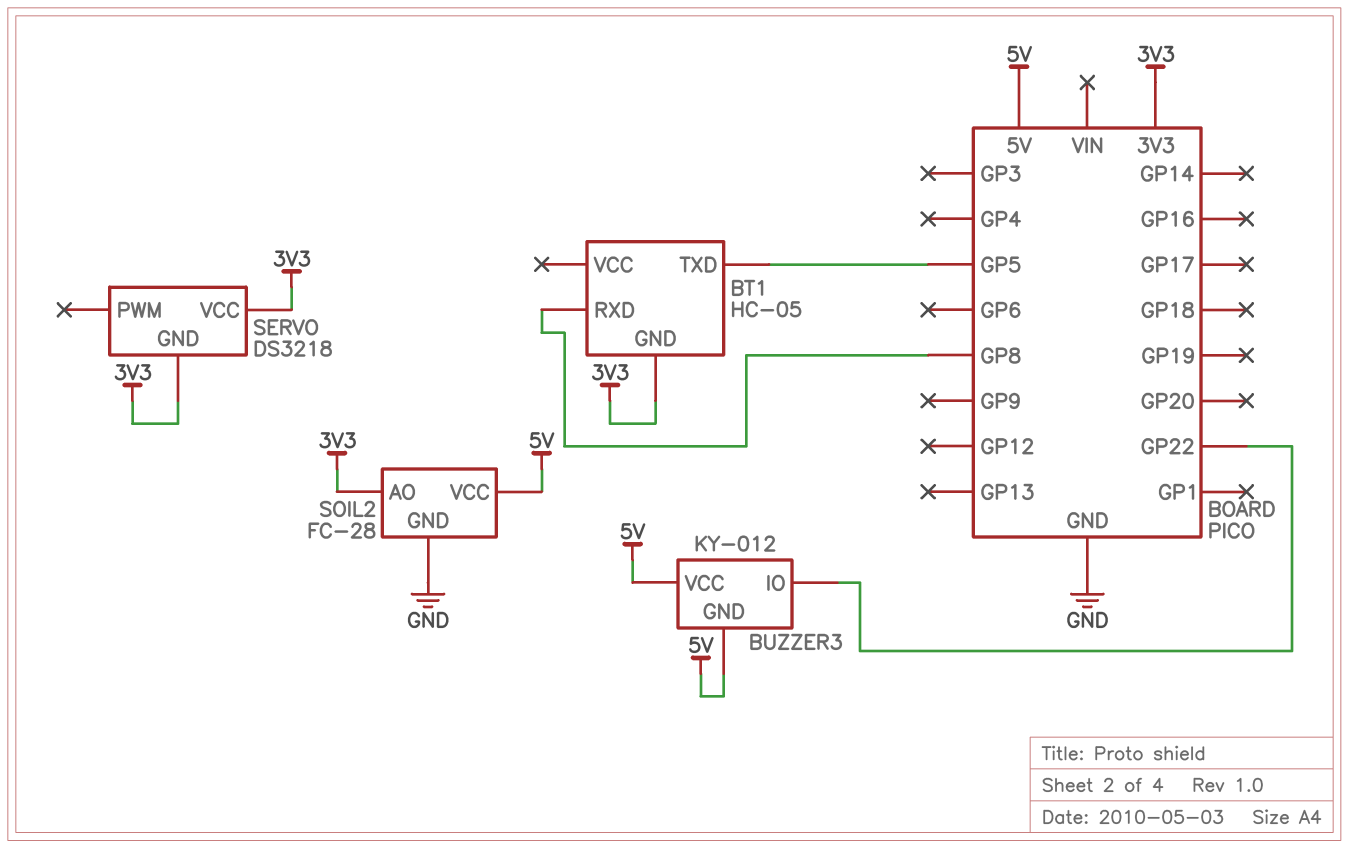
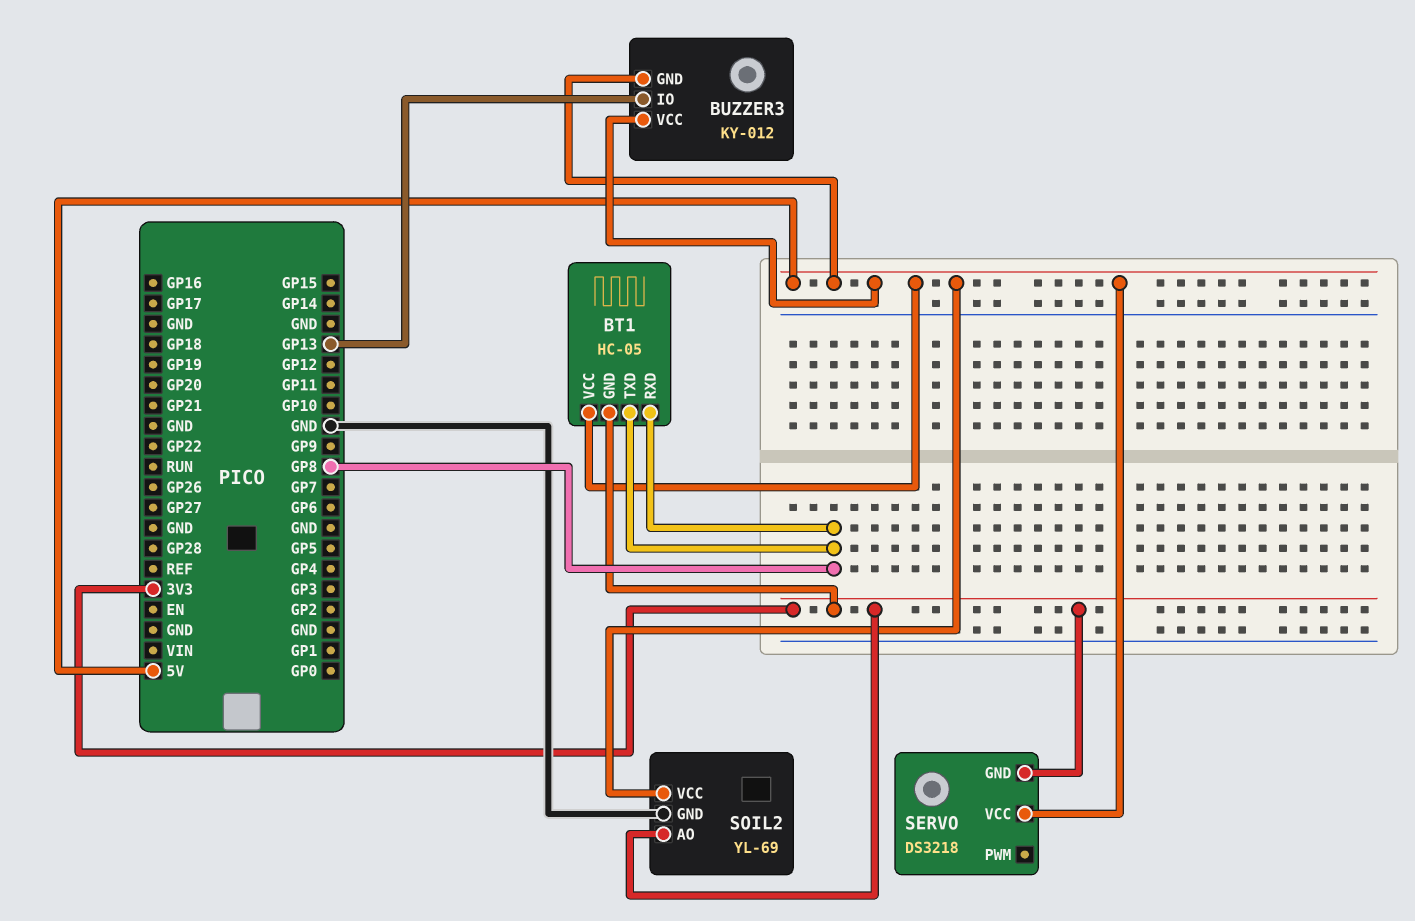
BT1 pin TXD: GP5 -> GP8
BT1 pin VCC: none -> 5V
BUZZER3 pin IO: GP22 -> GP13
SERVO pin VCC: 3V3 -> 5V
SOIL2: FC-28 -> YL-69

